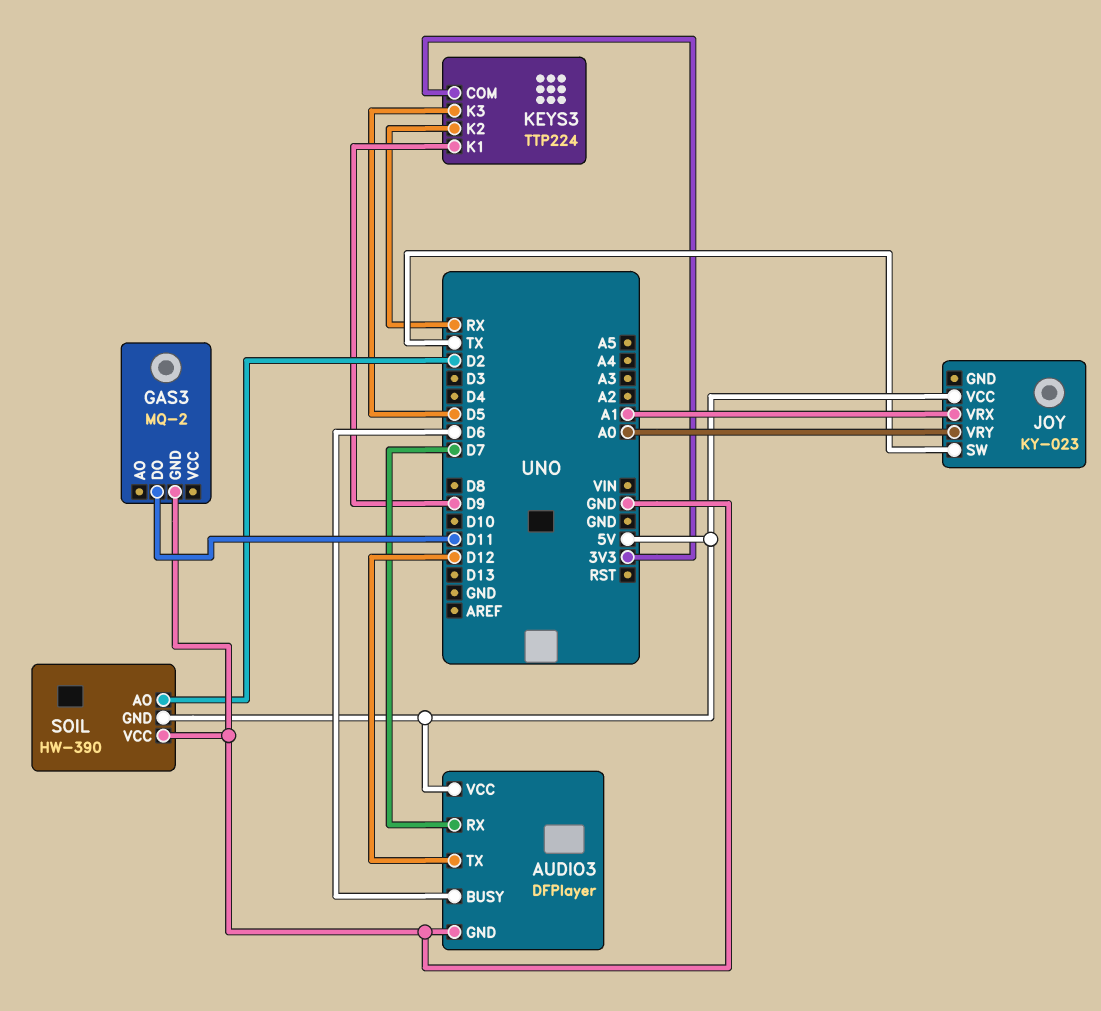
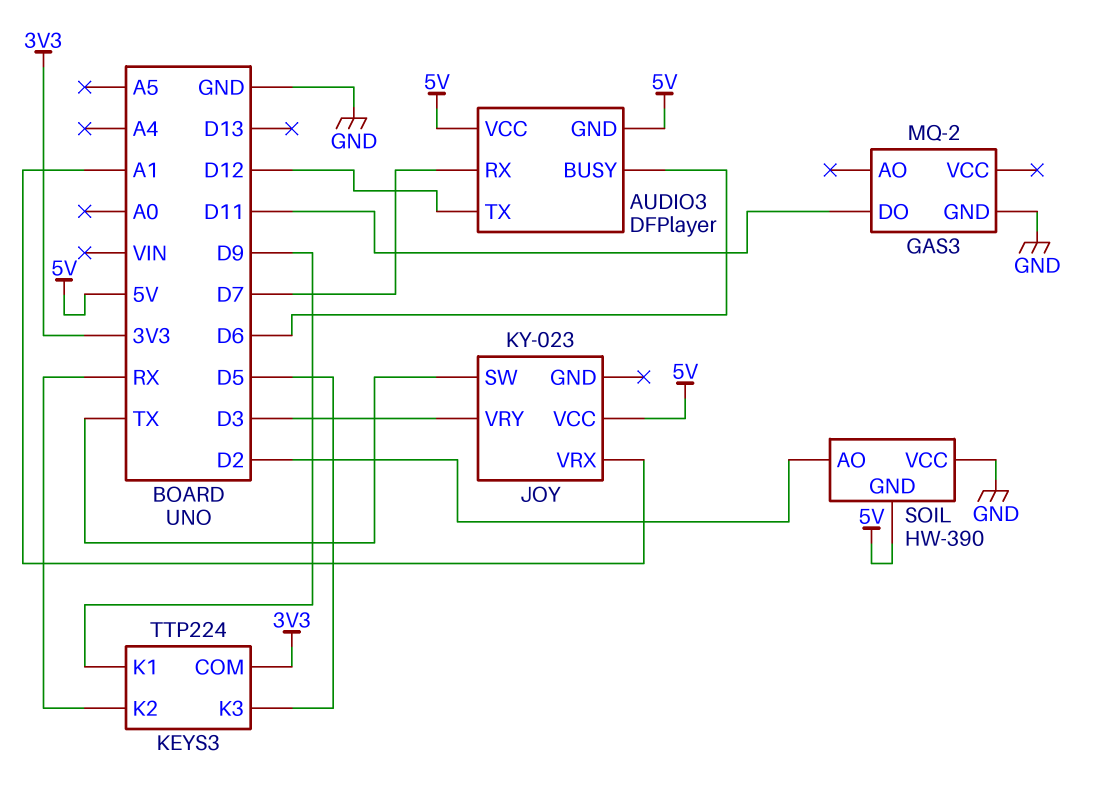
AUDIO3 pin GND: GND -> 5V
JOY pin VRY: A0 -> D3

